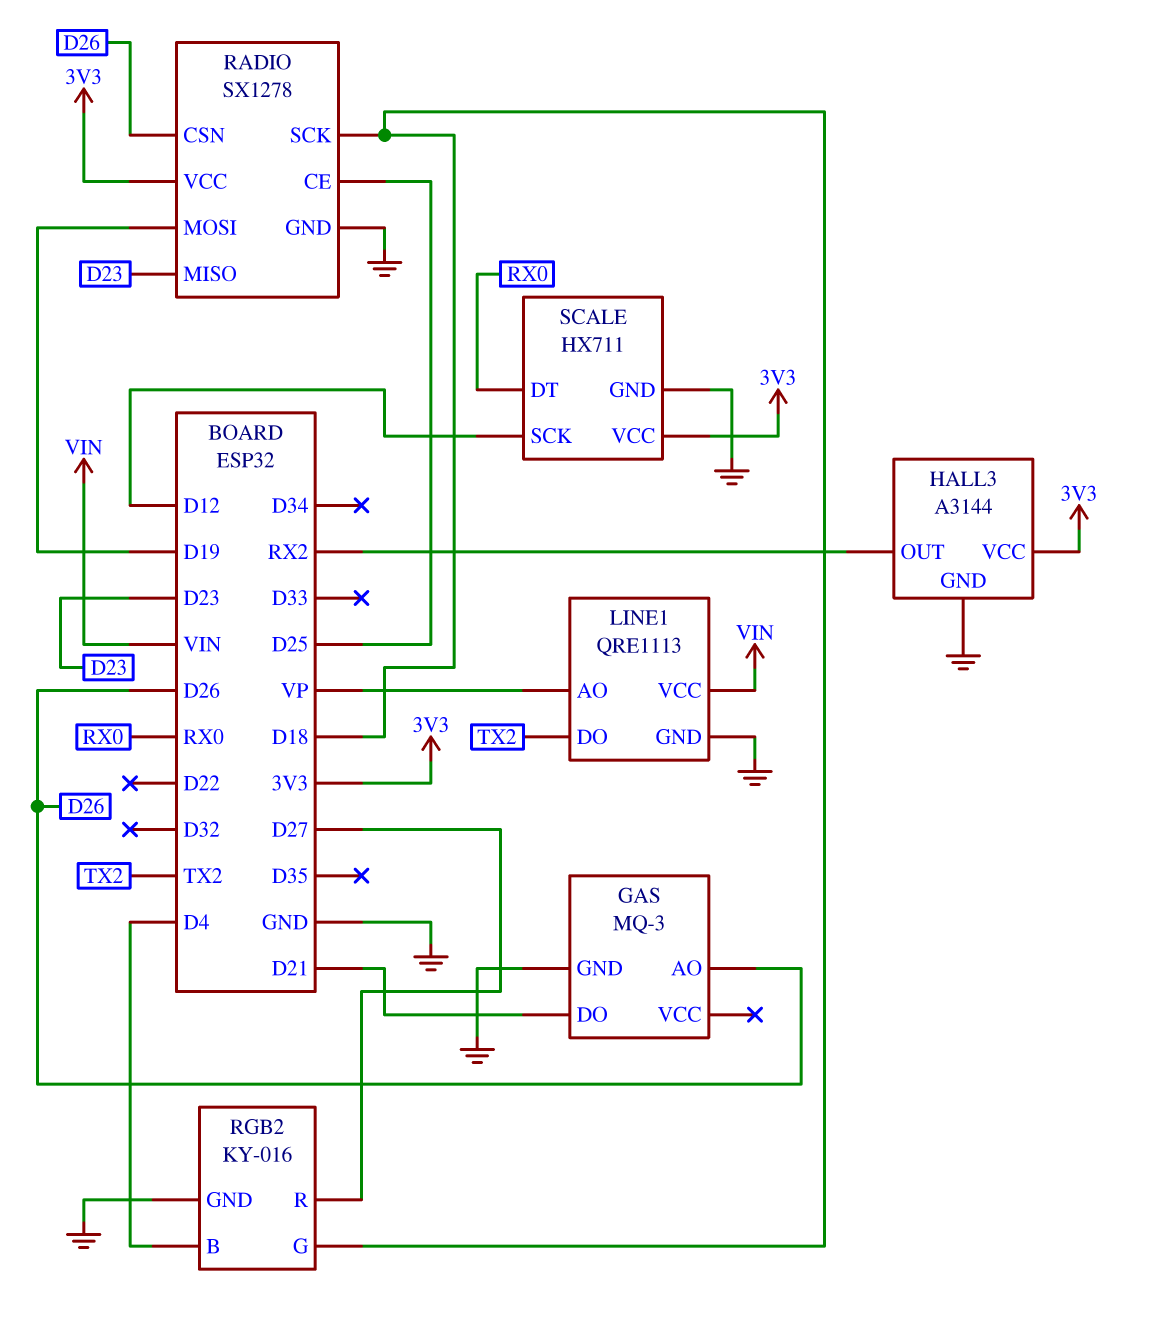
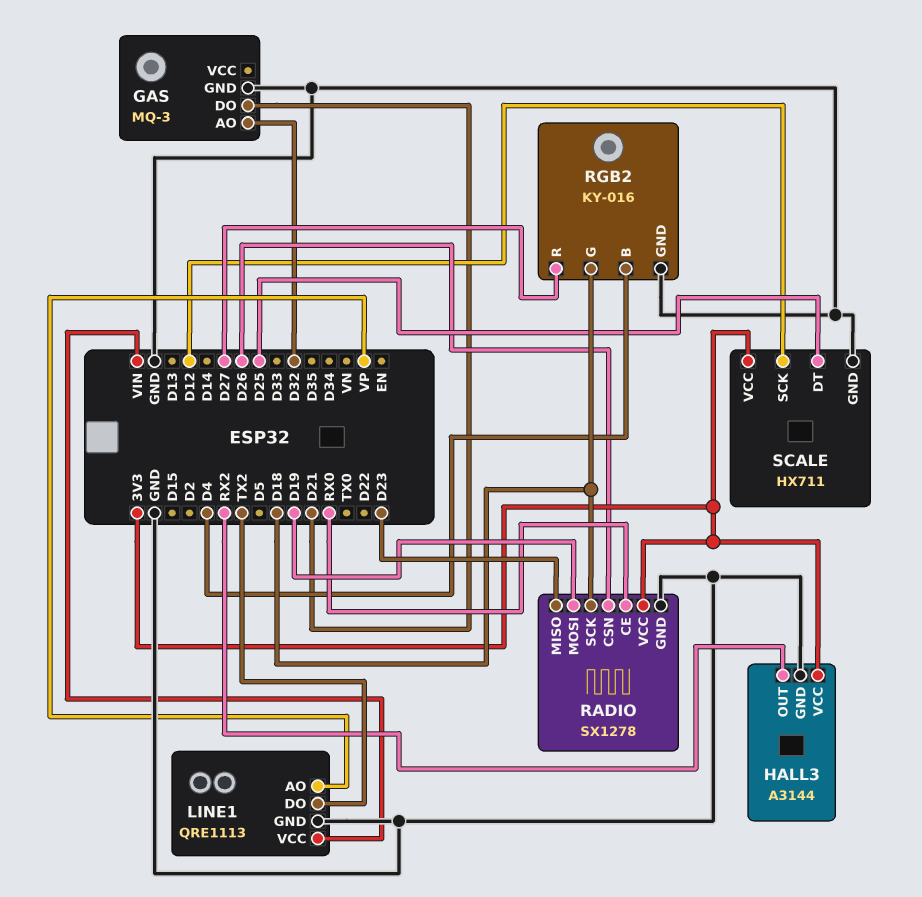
GAS pin AO: D26 -> D32
RADIO pin CE: D25 -> RX0
SCALE pin DT: RX0 -> D25

